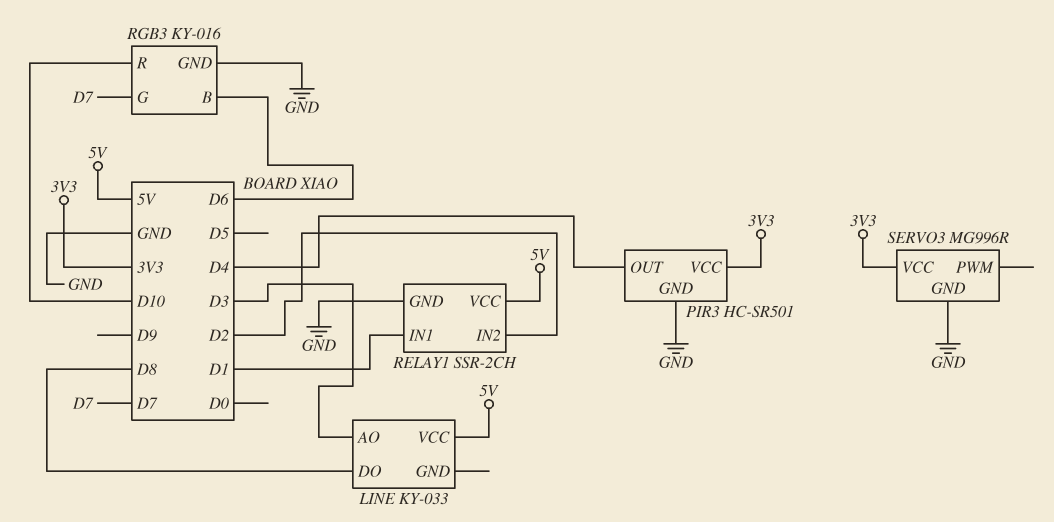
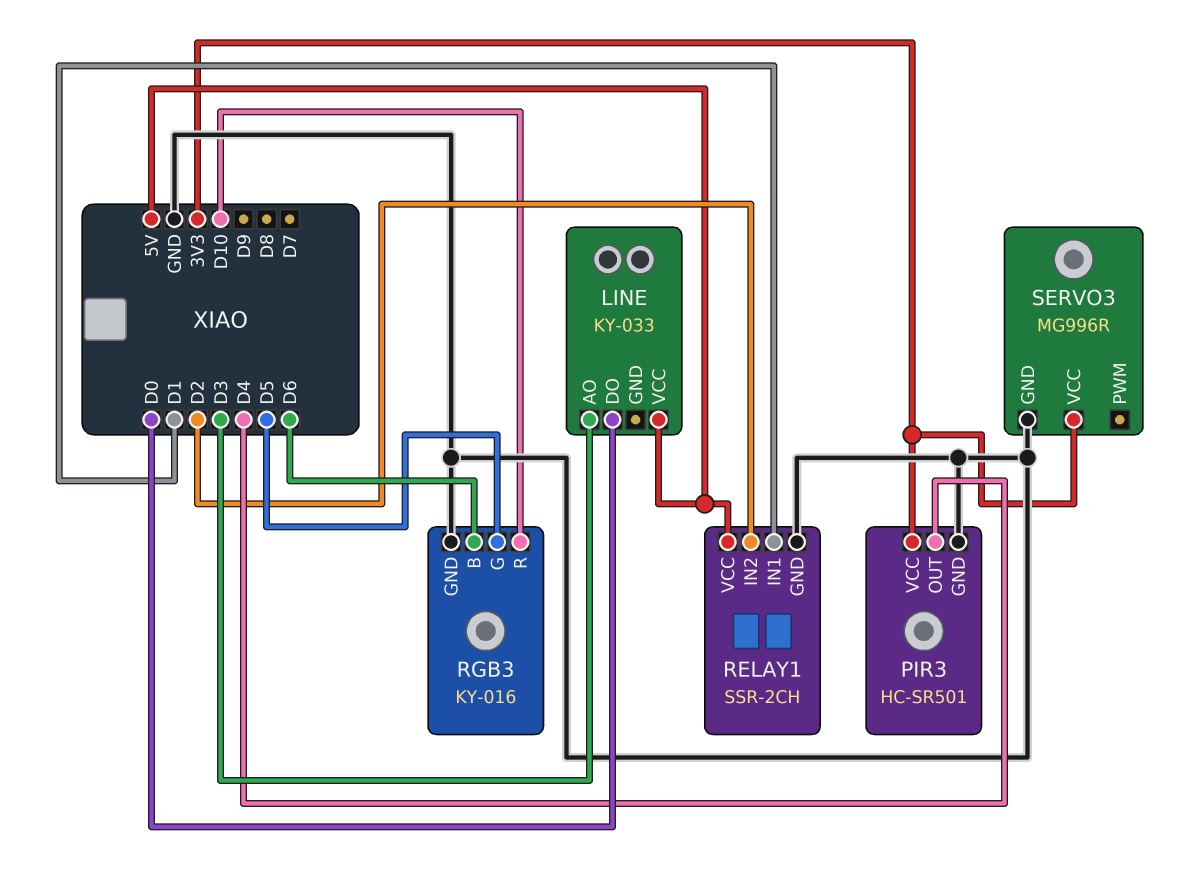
LINE pin DO: D8 -> D0
RGB3 pin G: D7 -> D5

